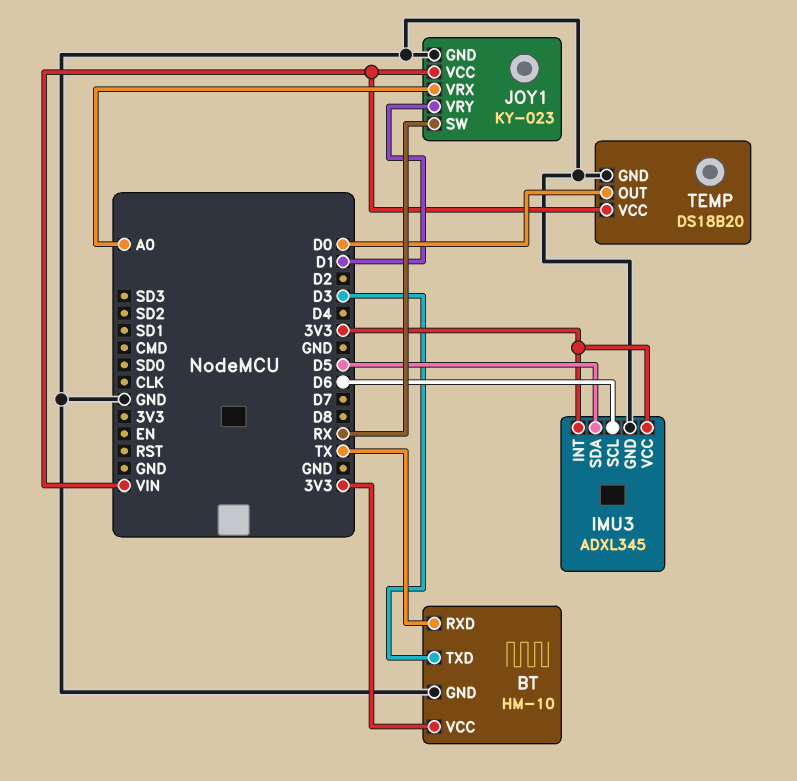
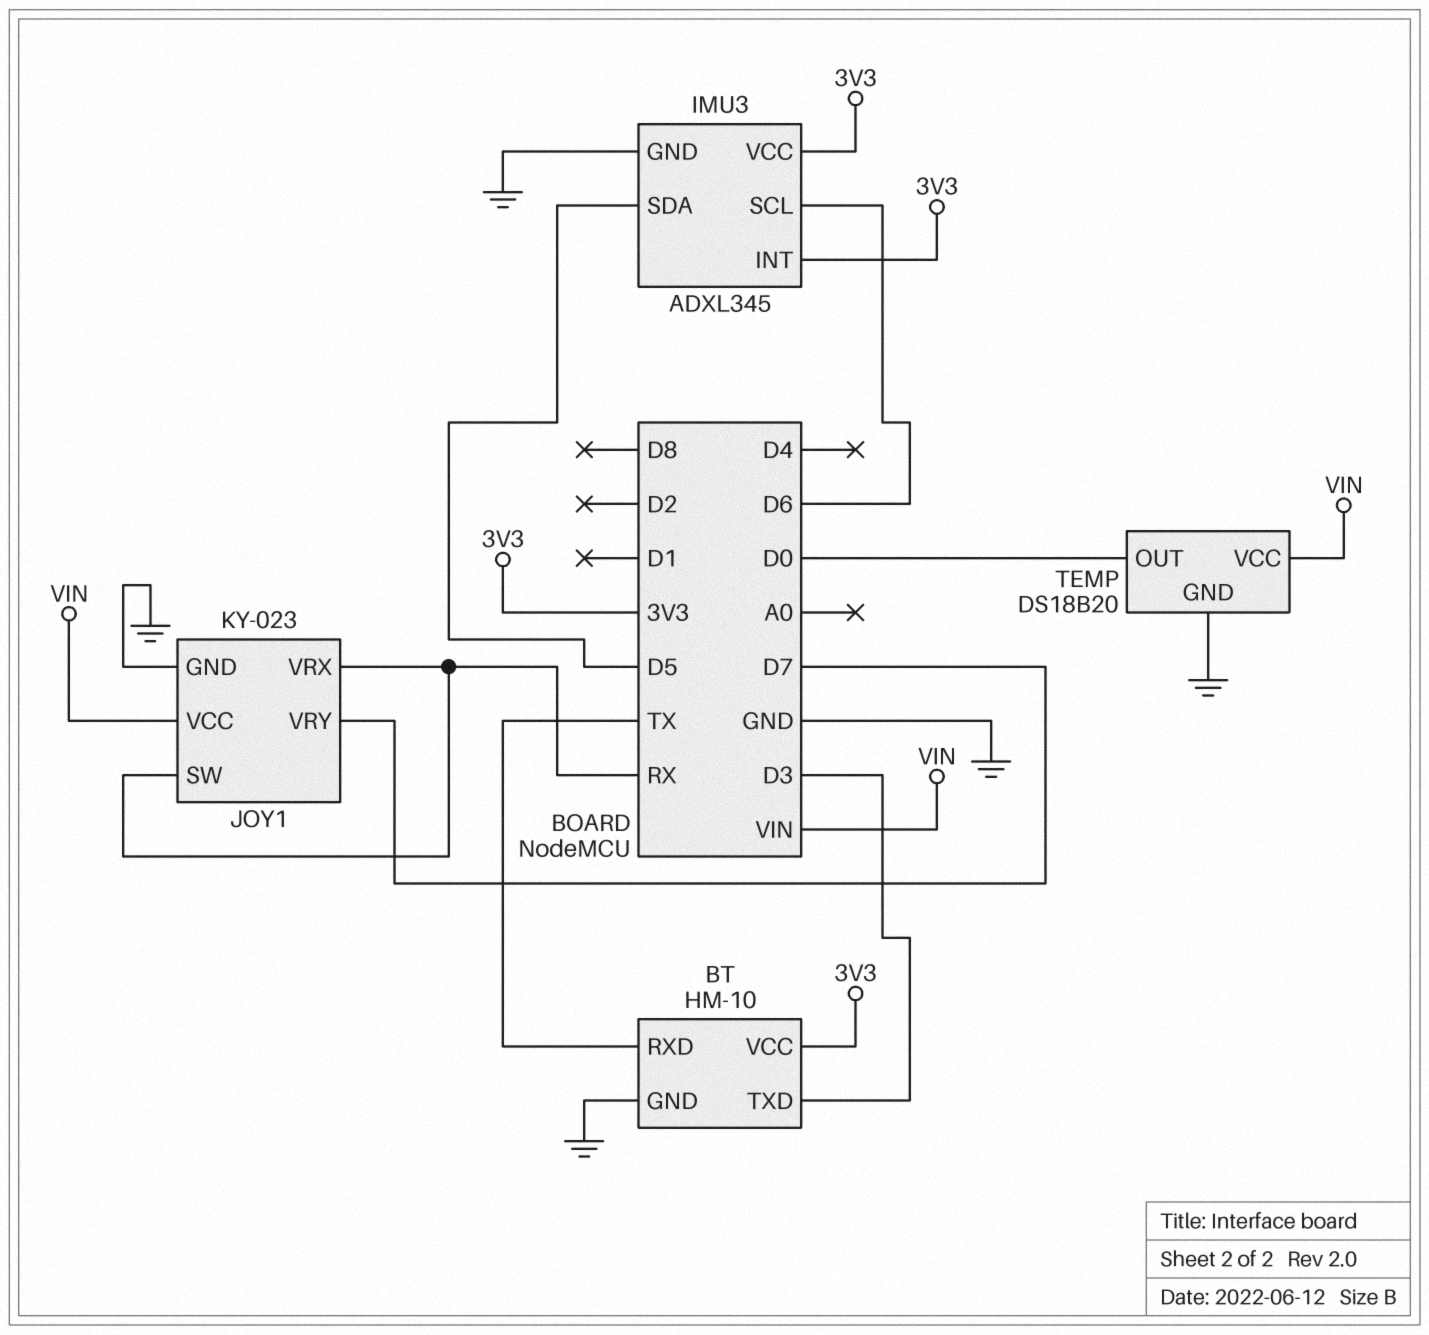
JOY1 pin VRX: A0 -> RX
JOY1 pin VRY: D1 -> D7

